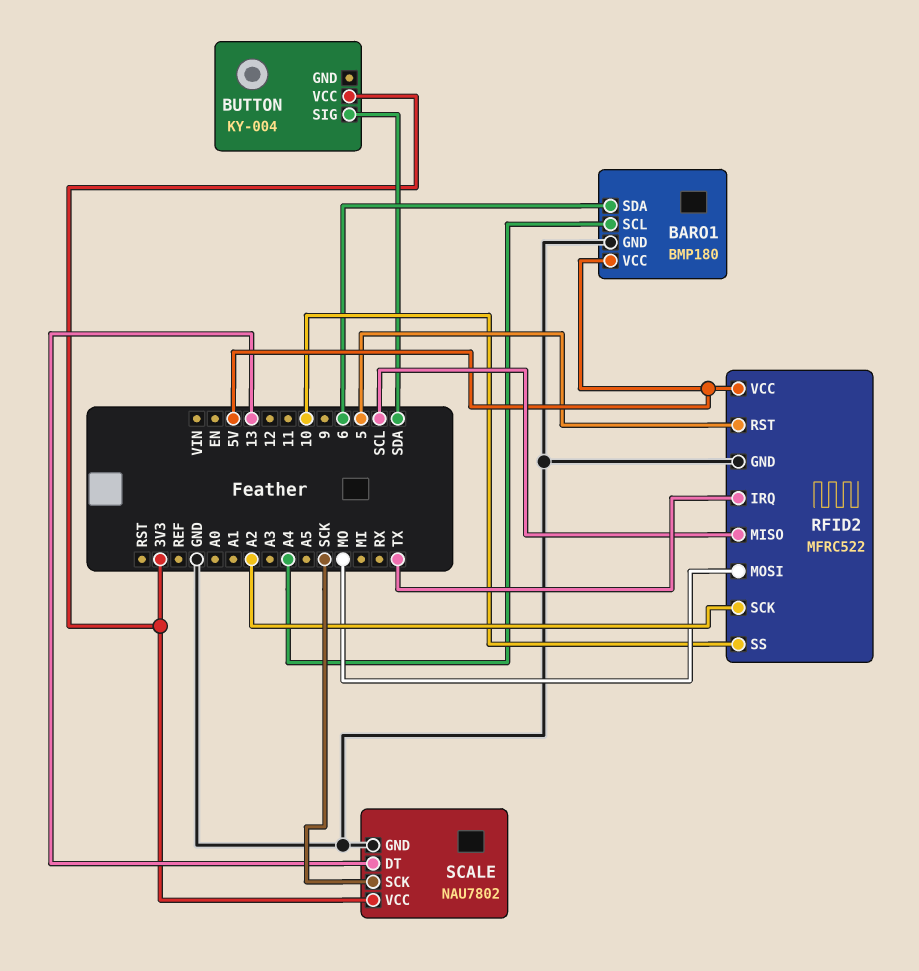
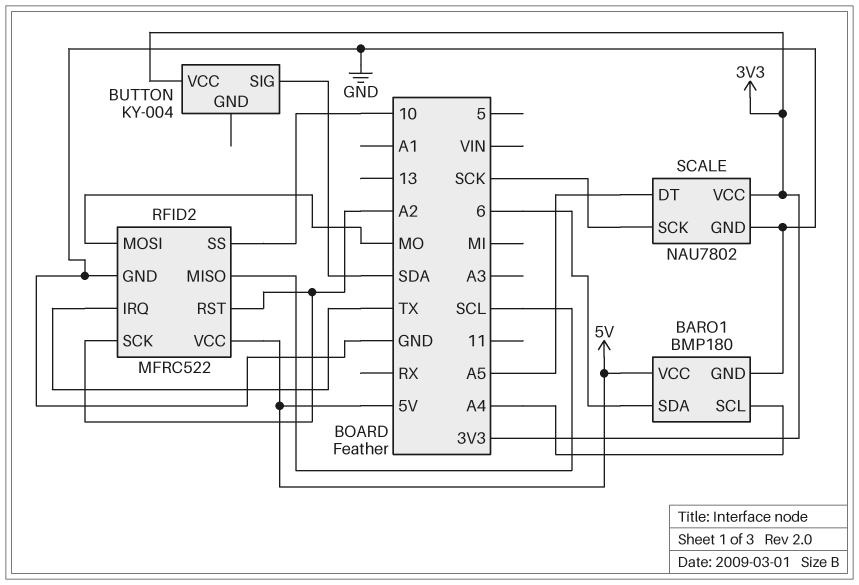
RFID2 pin RST: 5 -> A2
SCALE pin DT: 13 -> A5

